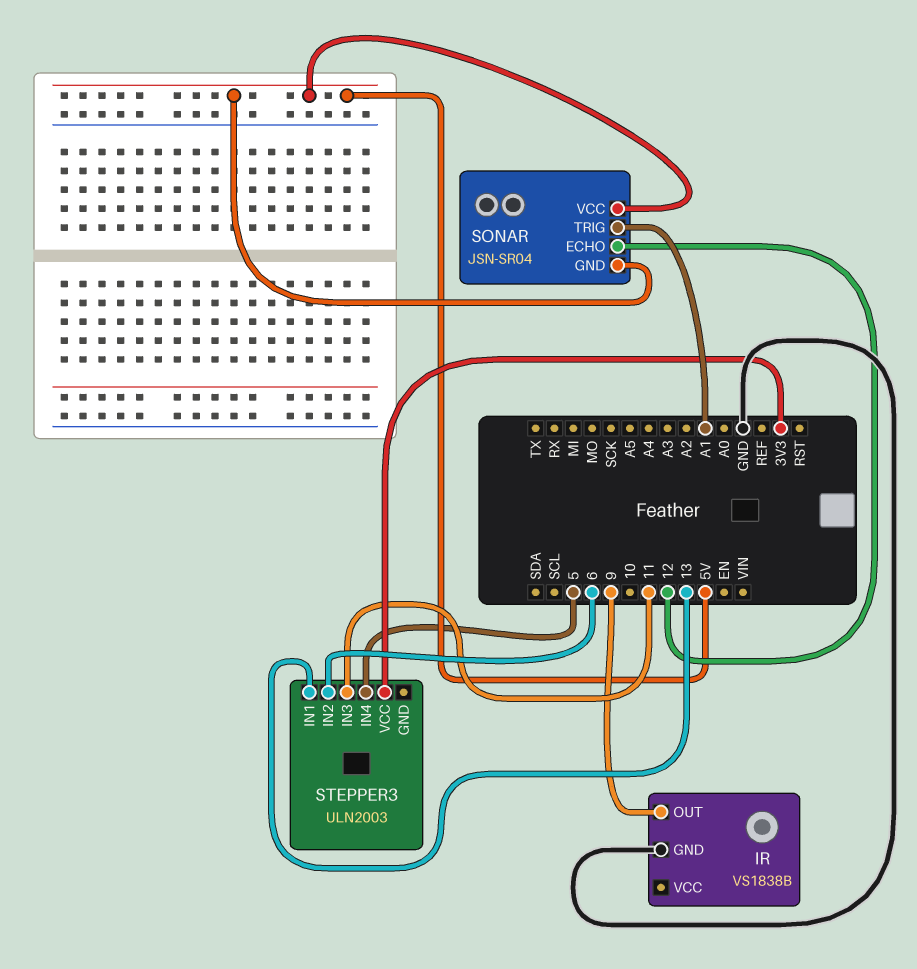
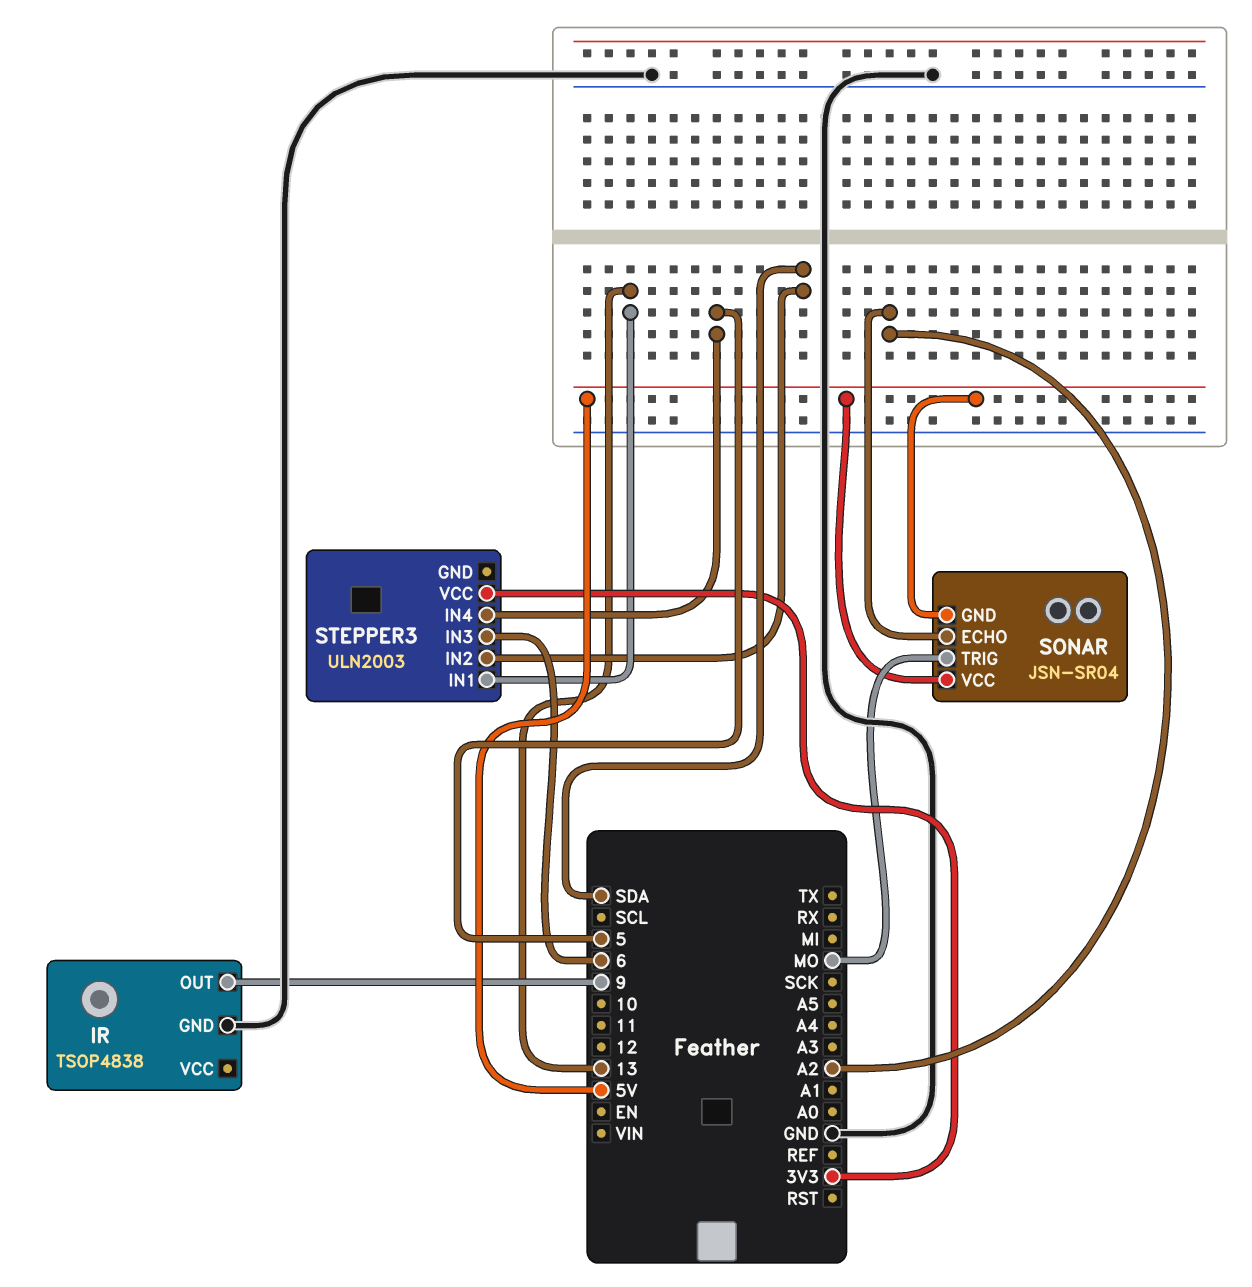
IR: VS1838B -> TSOP4838
SONAR pin ECHO: 12 -> A2
SONAR pin TRIG: A1 -> MO
STEPPER3 pin IN2: 6 -> SDA
STEPPER3 pin IN3: 11 -> 6

